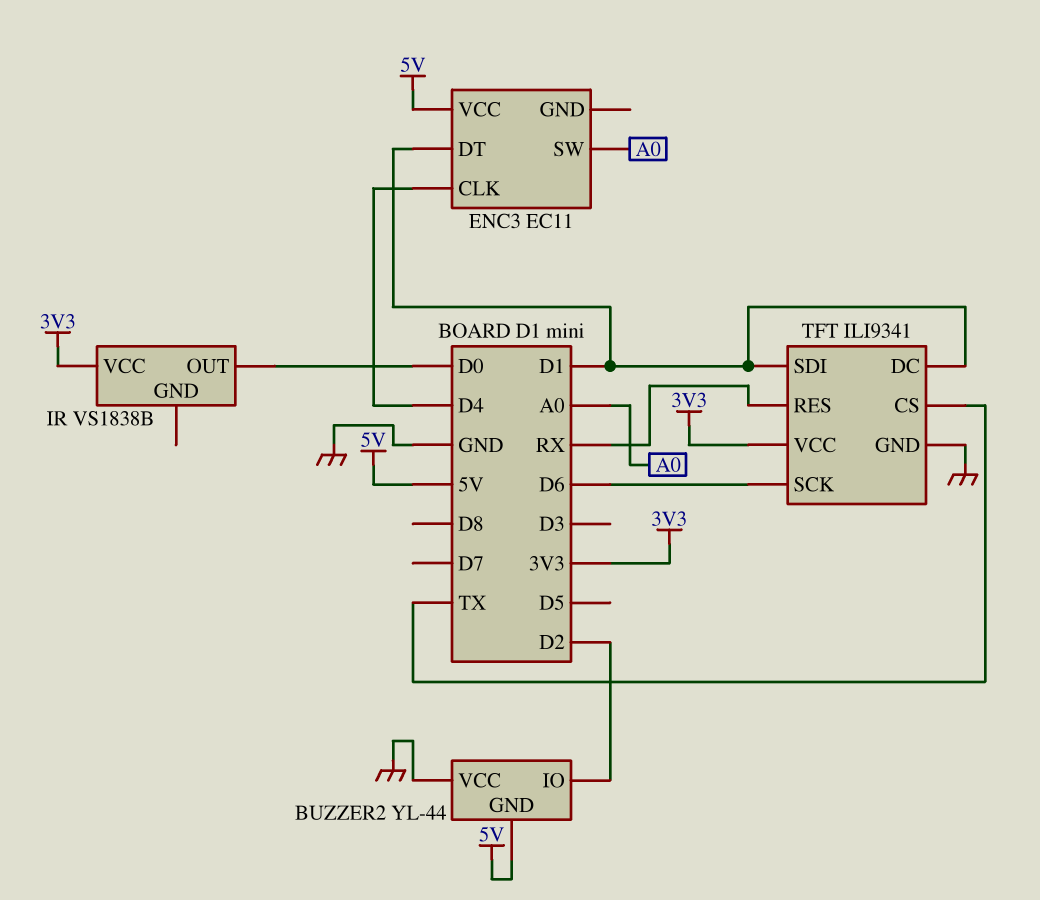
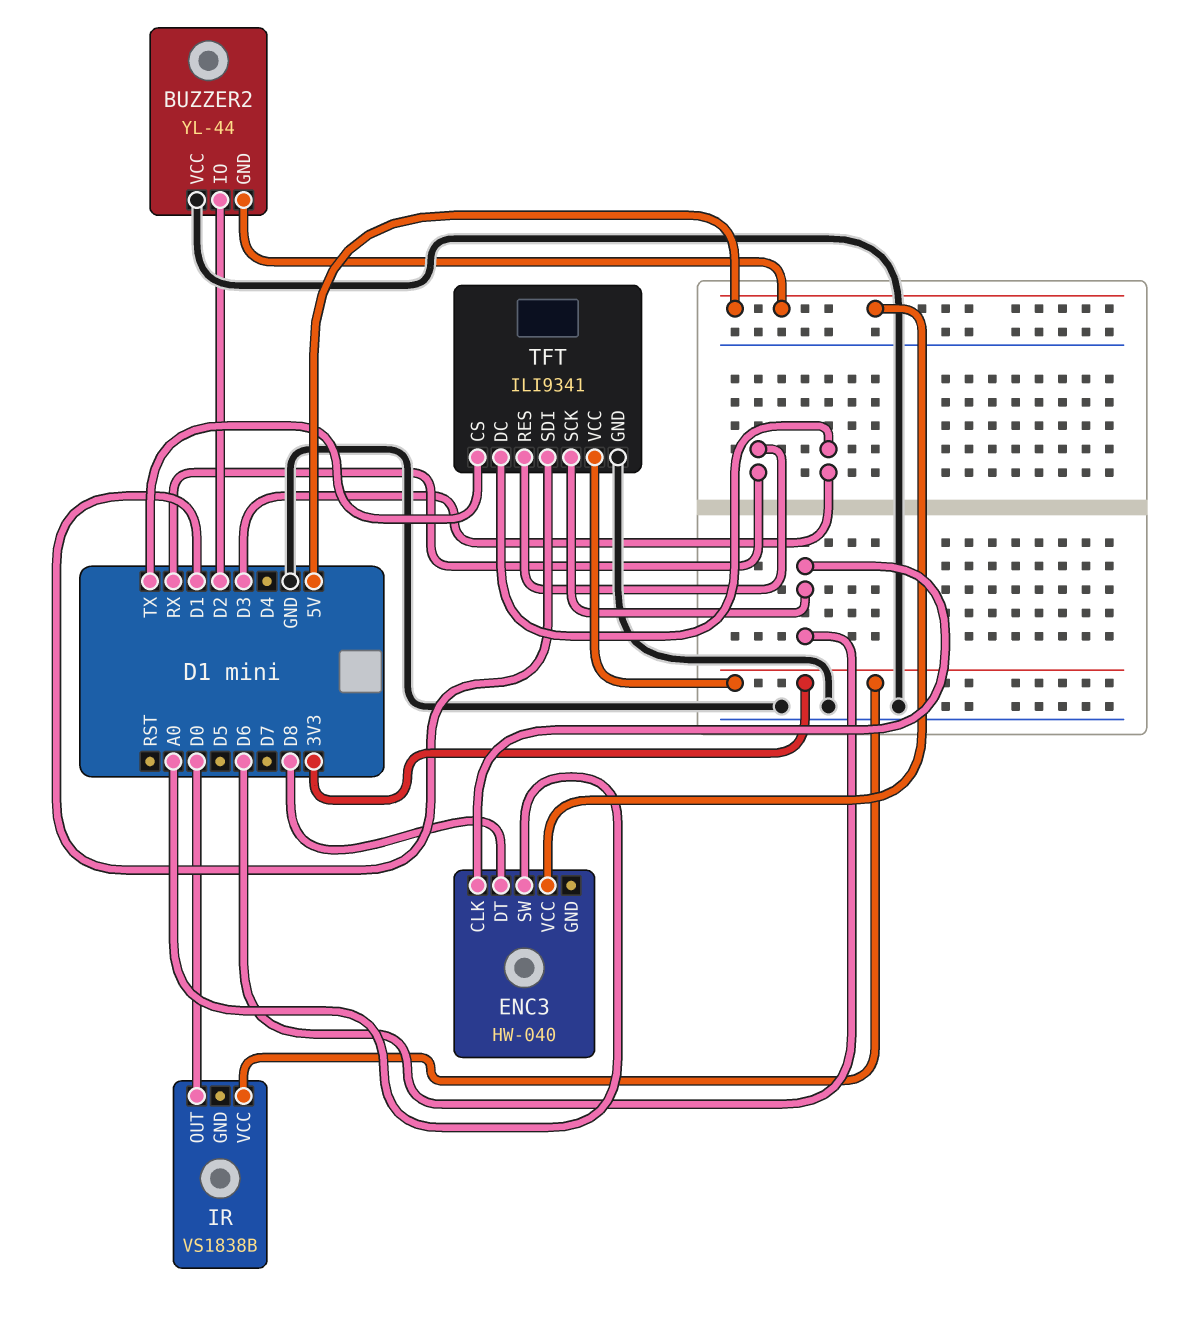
ENC3: EC11 -> HW-040
ENC3 pin CLK: D4 -> D6
ENC3 pin DT: D1 -> D8
TFT pin DC: D1 -> D3

